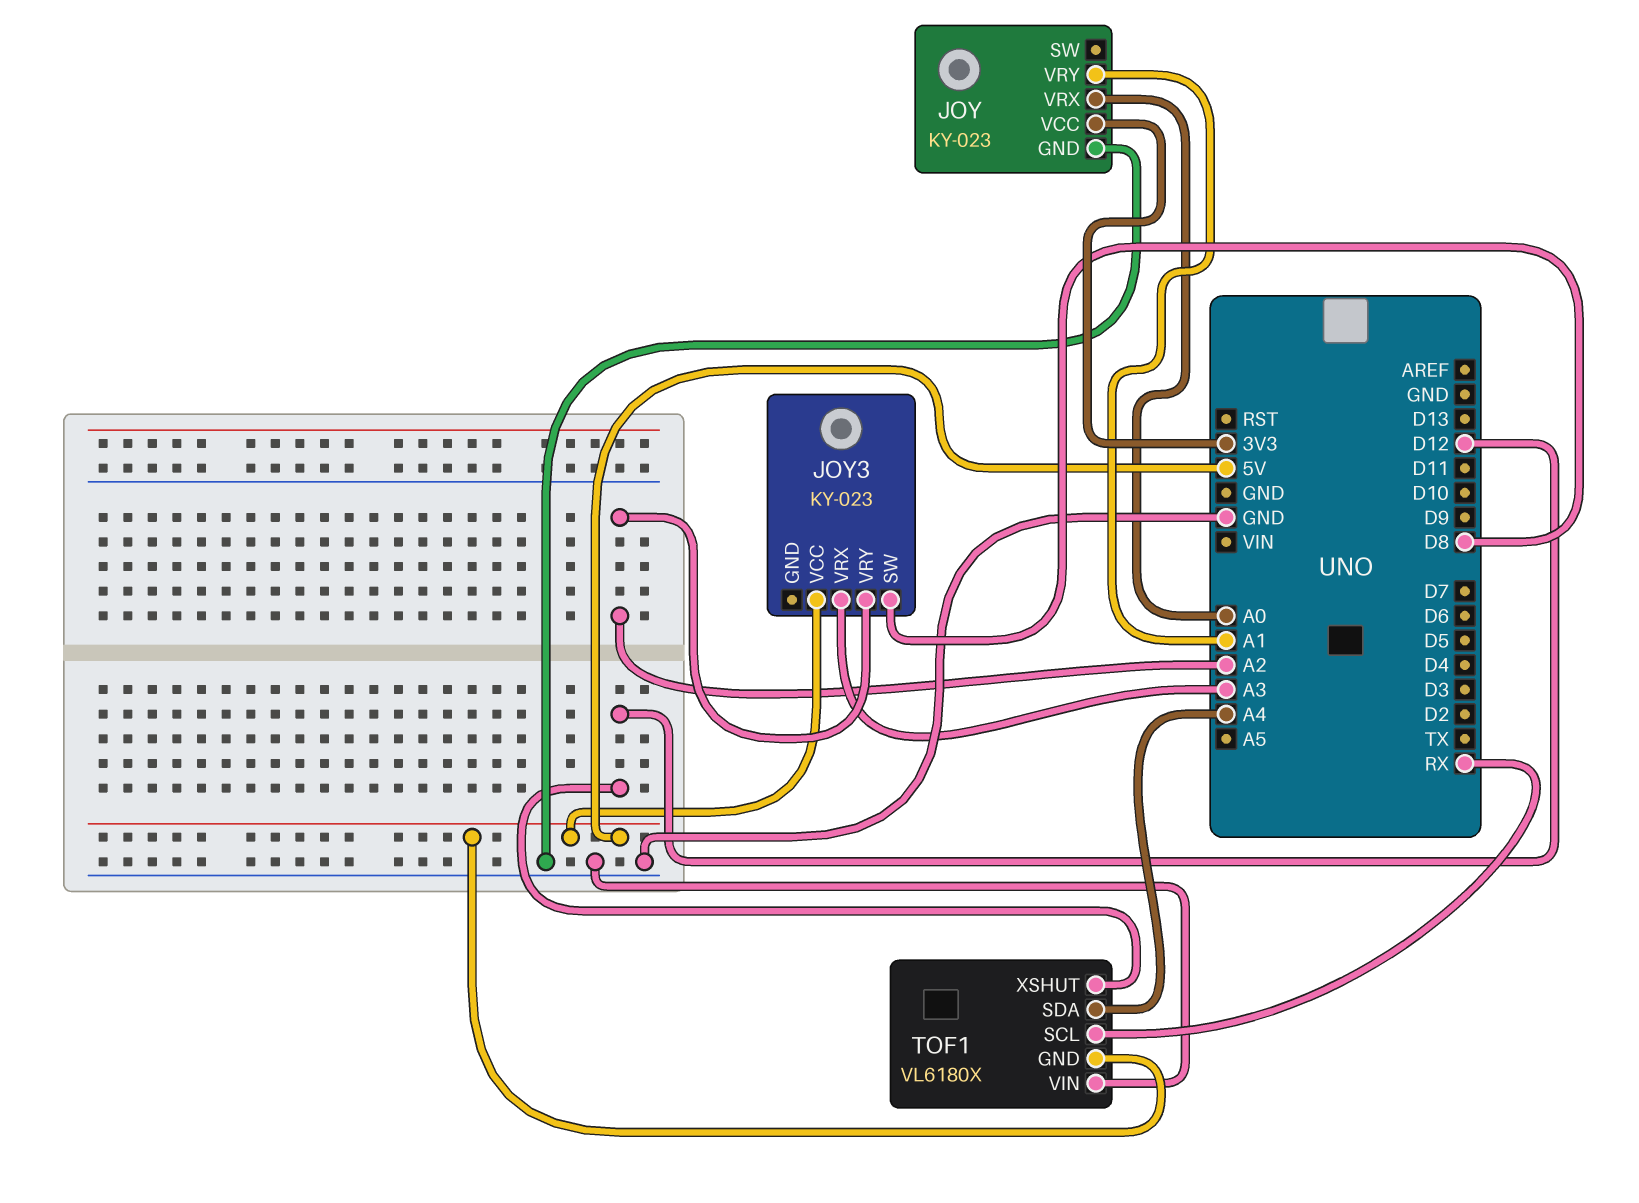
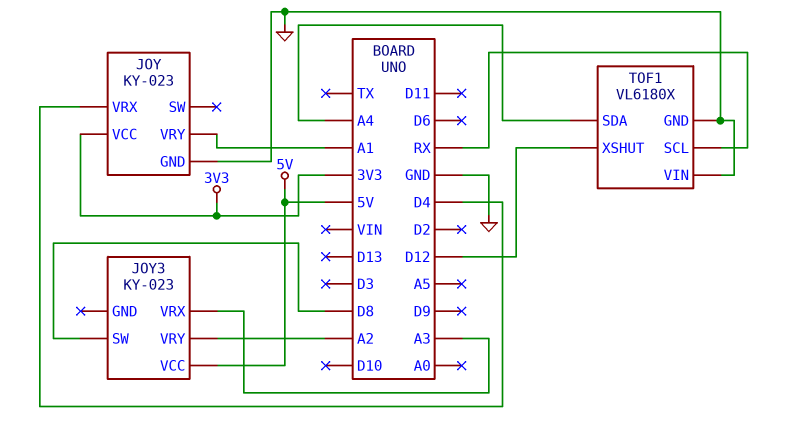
JOY pin VRX: A0 -> D4
TOF1 pin GND: 5V -> GND

